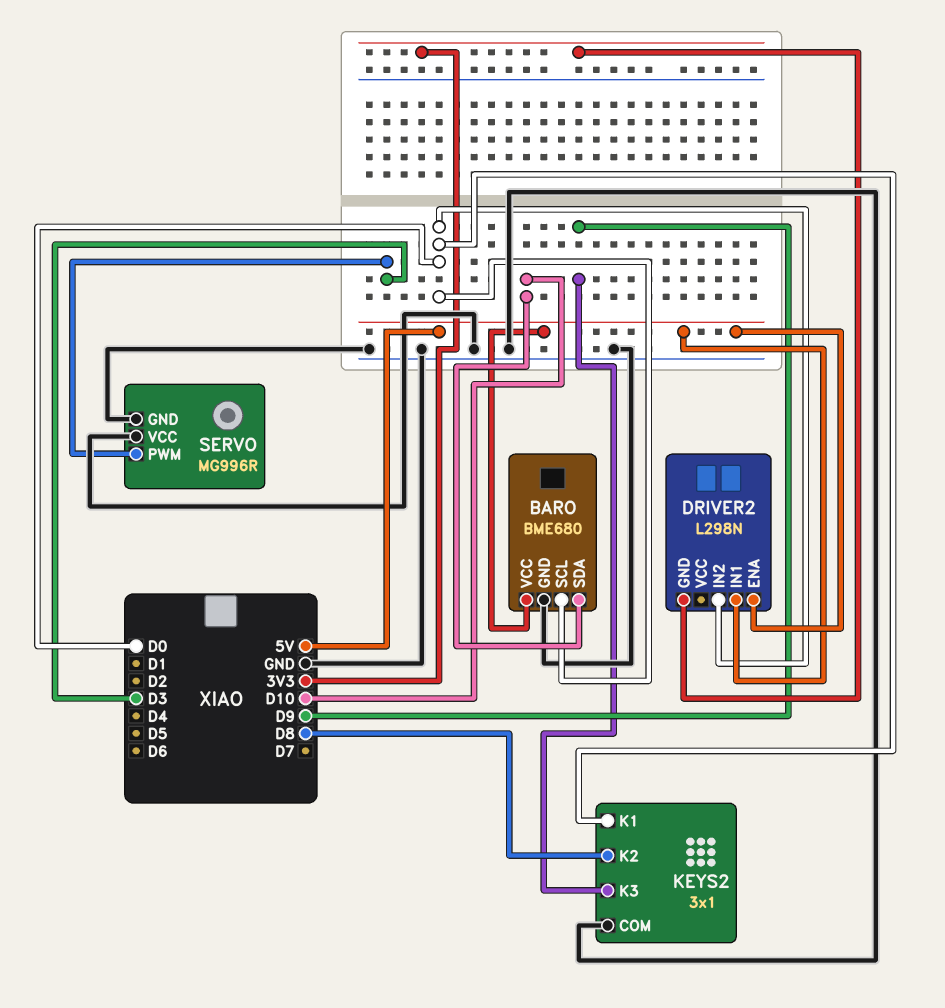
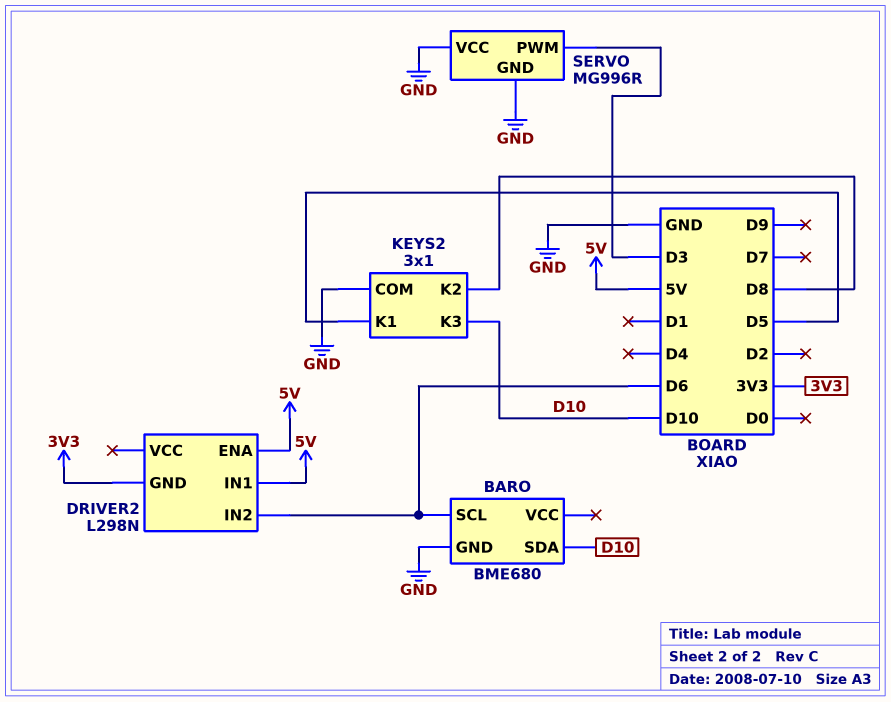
BARO pin SCL: D0 -> D6
BARO pin VCC: 5V -> none
DRIVER2 pin IN2: D0 -> D6
KEYS2 pin K1: D0 -> D5
KEYS2 pin K3: D9 -> D10

